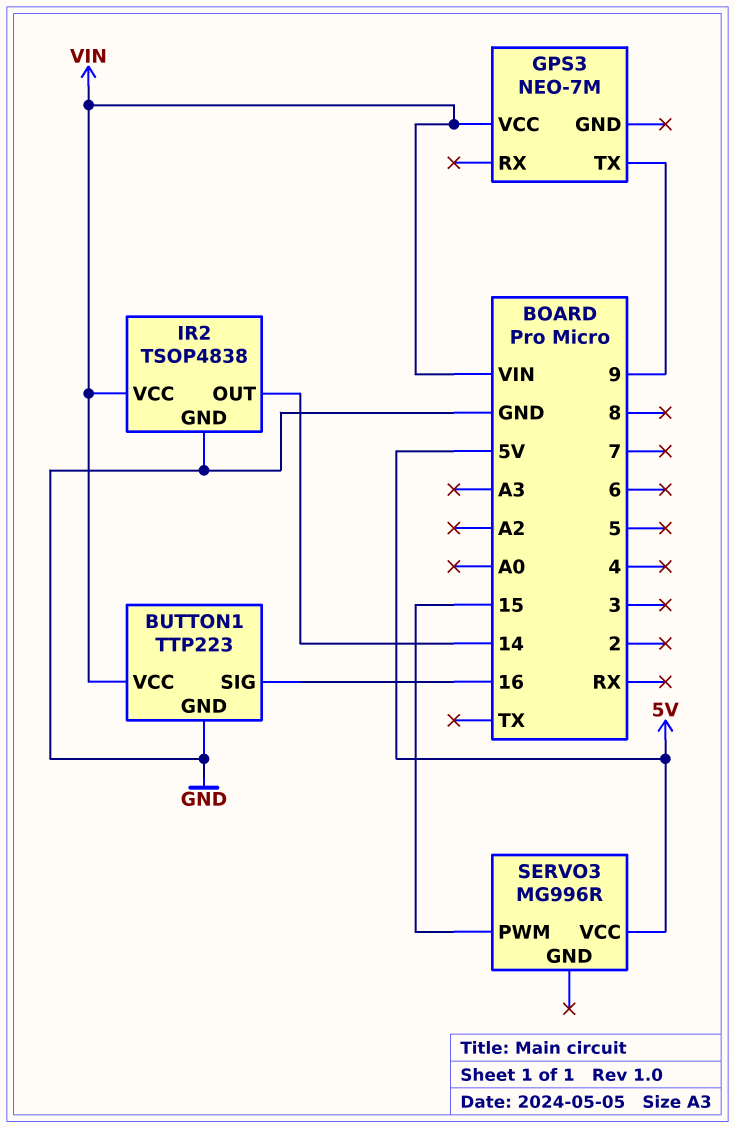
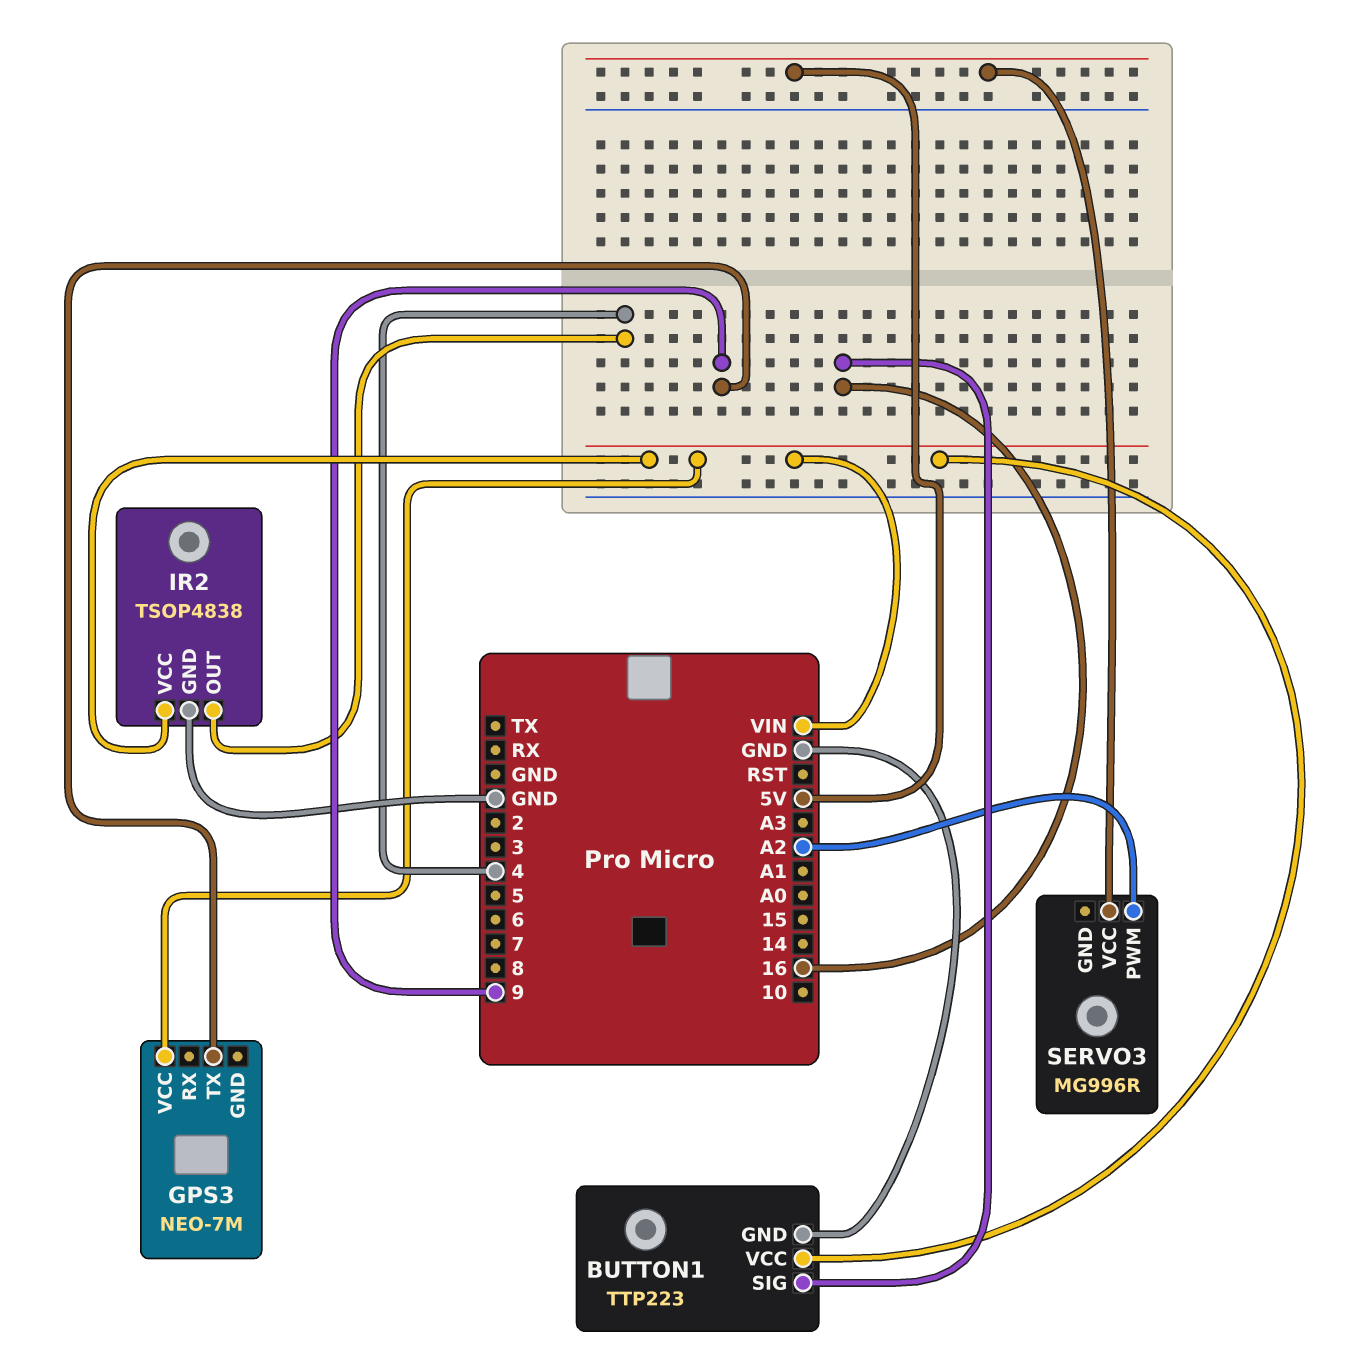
IR2 pin OUT: 14 -> 4
SERVO3 pin PWM: 15 -> A2

